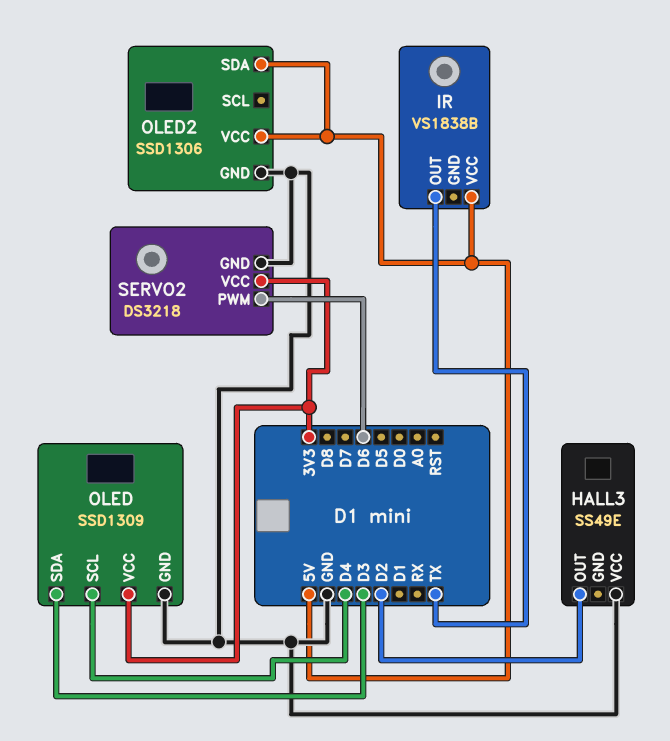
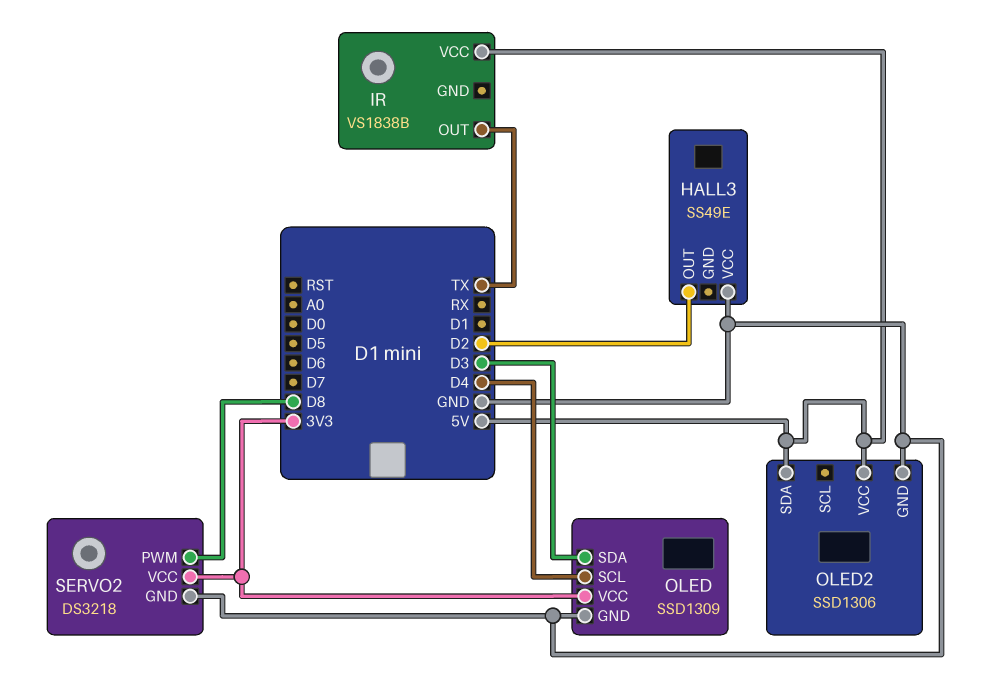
SERVO2 pin PWM: D6 -> D8

